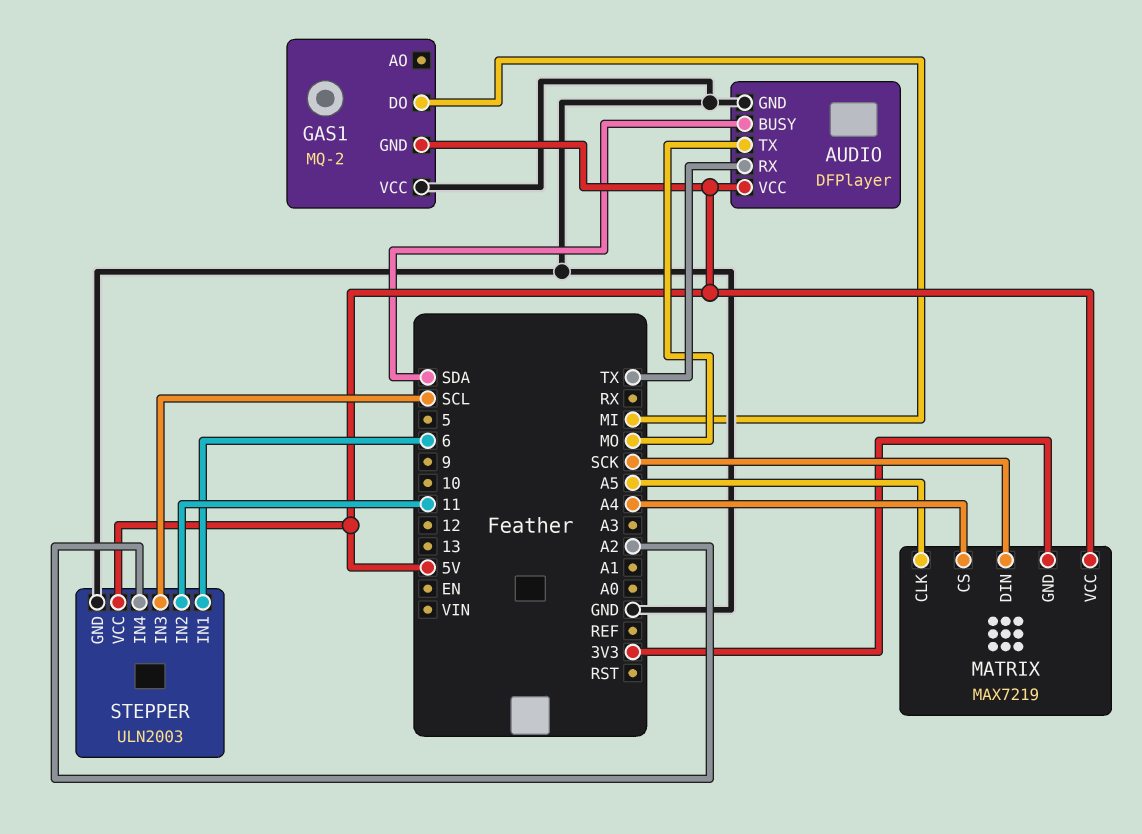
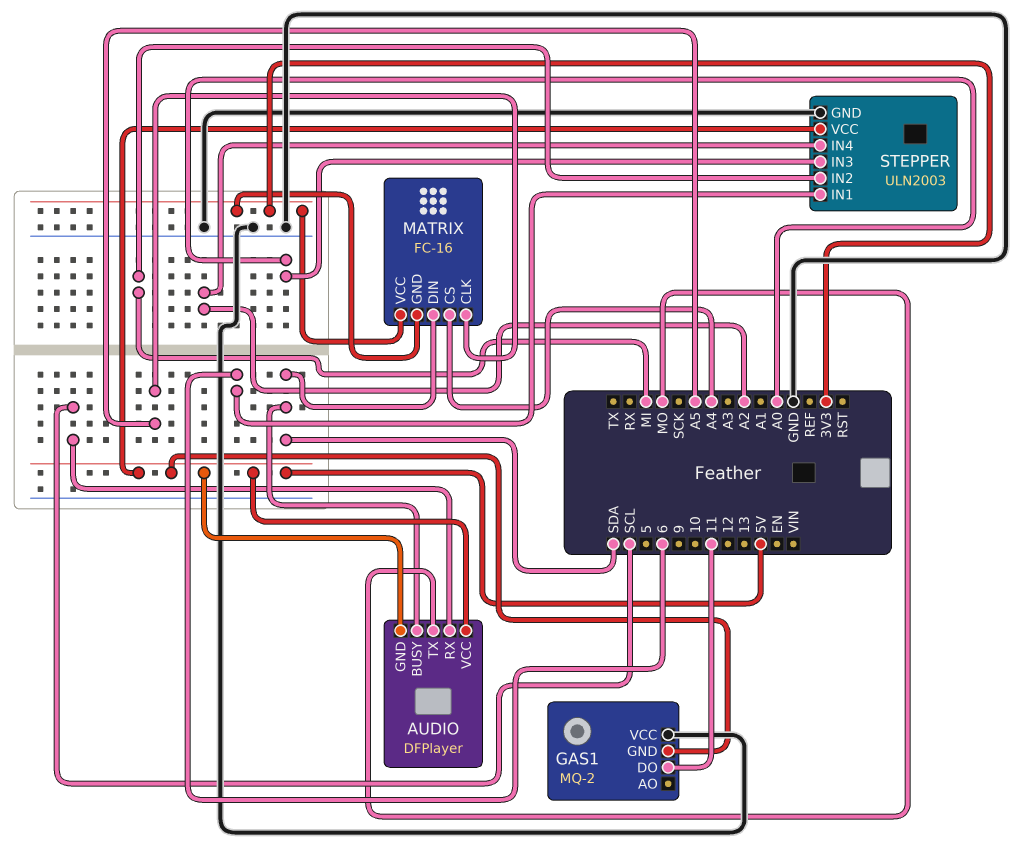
AUDIO pin GND: GND -> 5V
AUDIO pin RX: TX -> SCL
GAS1 pin DO: MI -> 11
MATRIX: MAX7219 -> FC-16
MATRIX pin DIN: SCK -> SDA
MATRIX pin VCC: 5V -> 3V3
STEPPER pin IN2: 11 -> MI
STEPPER pin IN3: SCL -> A0

